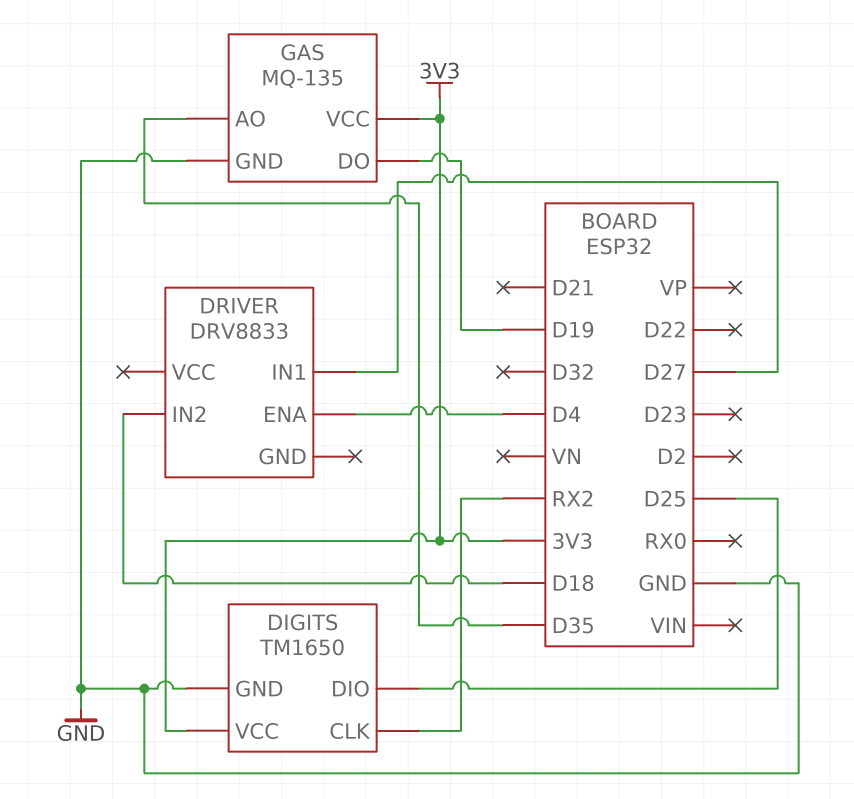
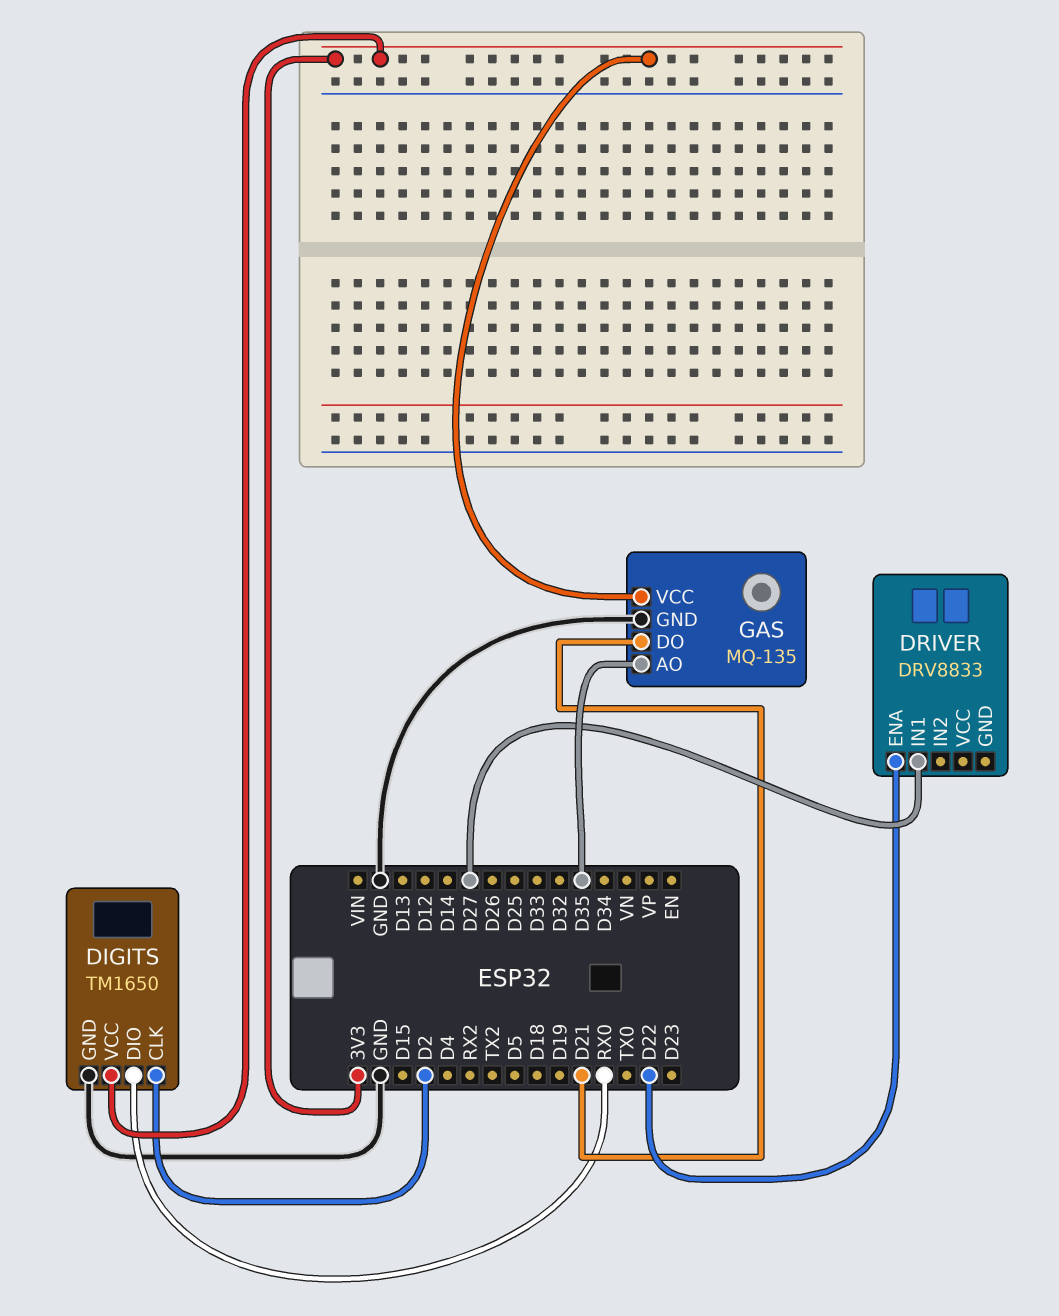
DIGITS pin CLK: RX2 -> D2
DIGITS pin DIO: D25 -> RX0
DRIVER pin ENA: D4 -> D22
DRIVER pin IN2: D18 -> none
GAS pin DO: D19 -> D21

